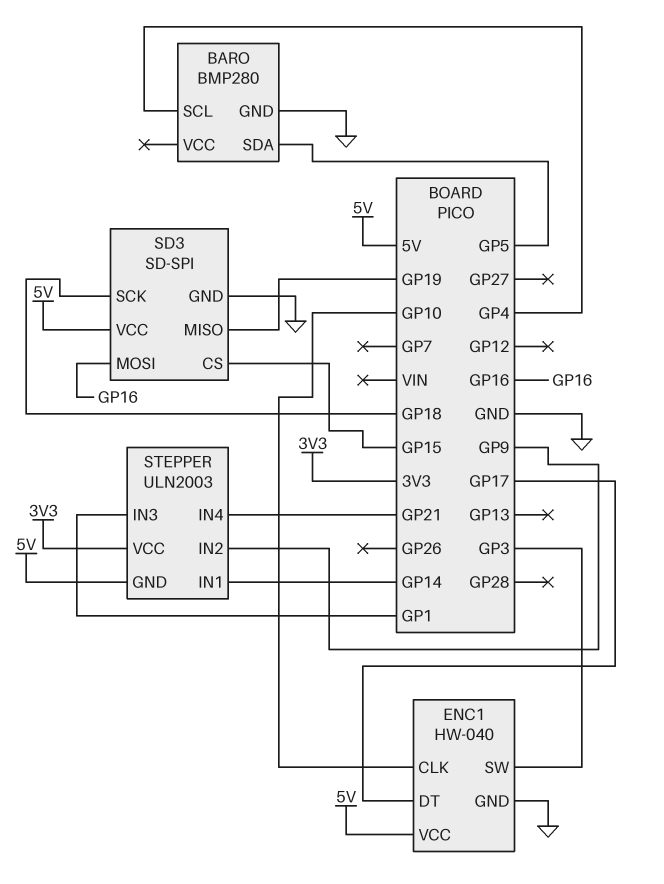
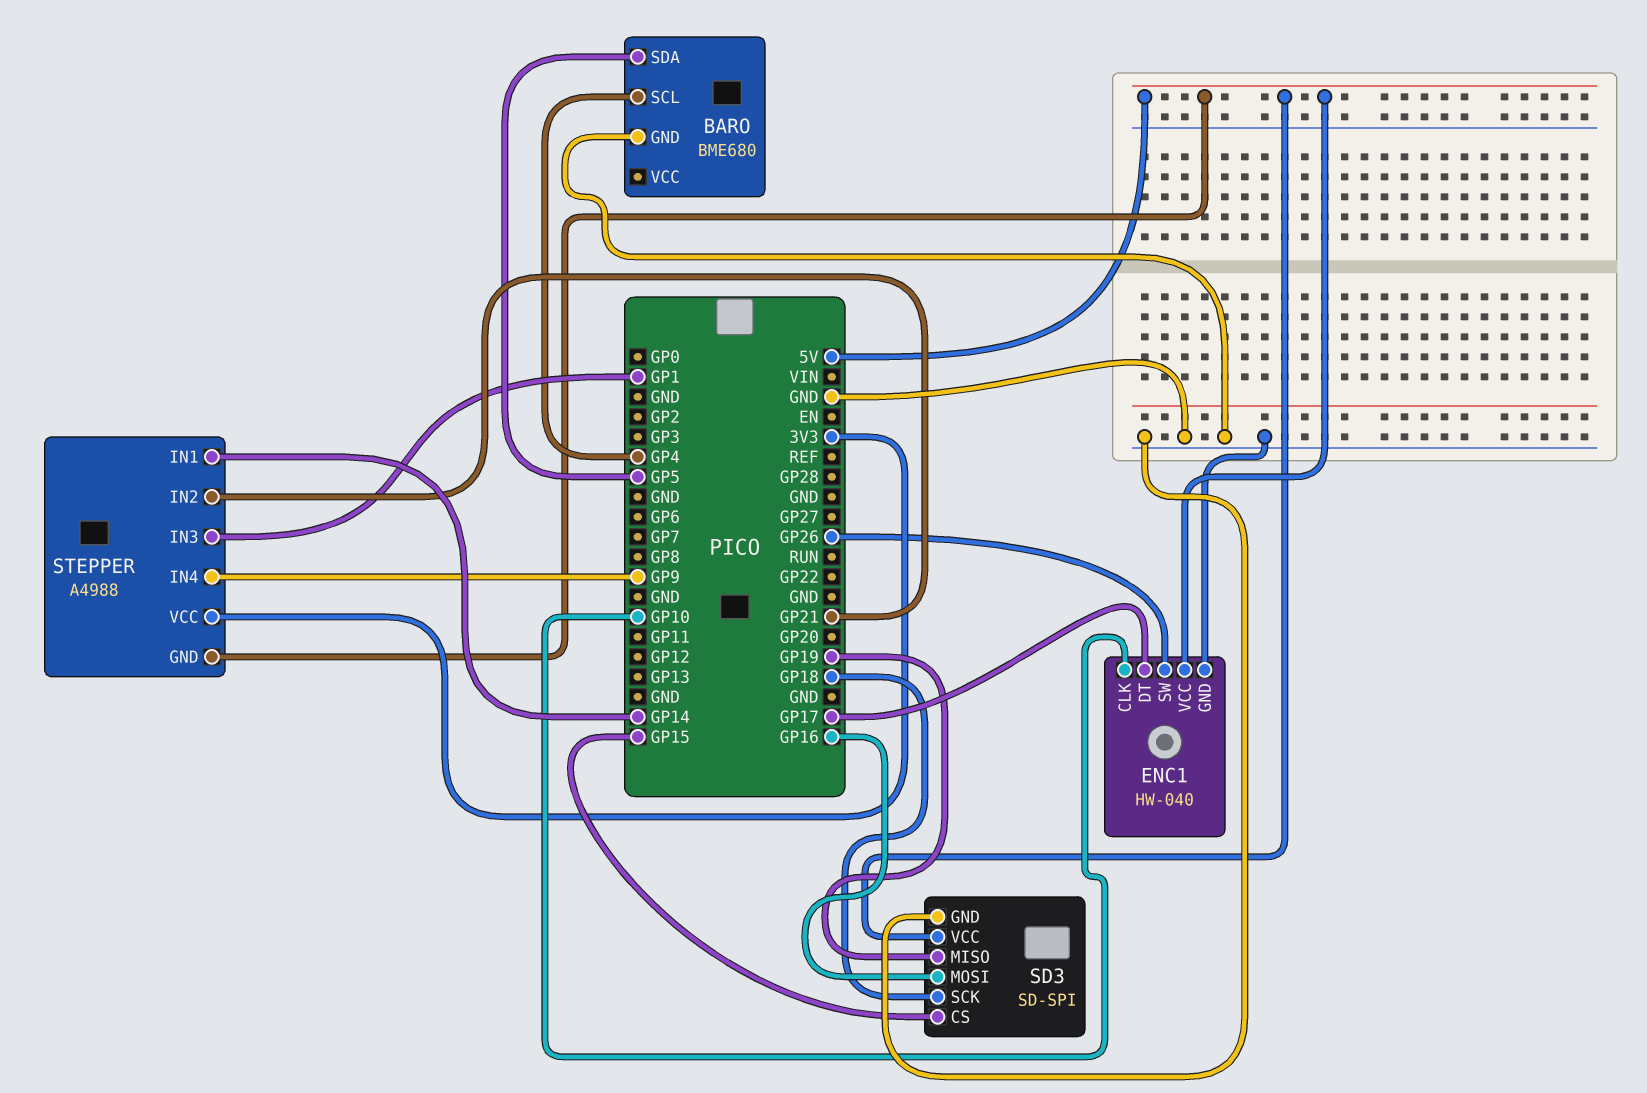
BARO: BMP280 -> BME680
ENC1 pin SW: GP3 -> GP26
STEPPER: ULN2003 -> A4988
STEPPER pin IN2: GP9 -> GP21
STEPPER pin IN4: GP21 -> GP9

